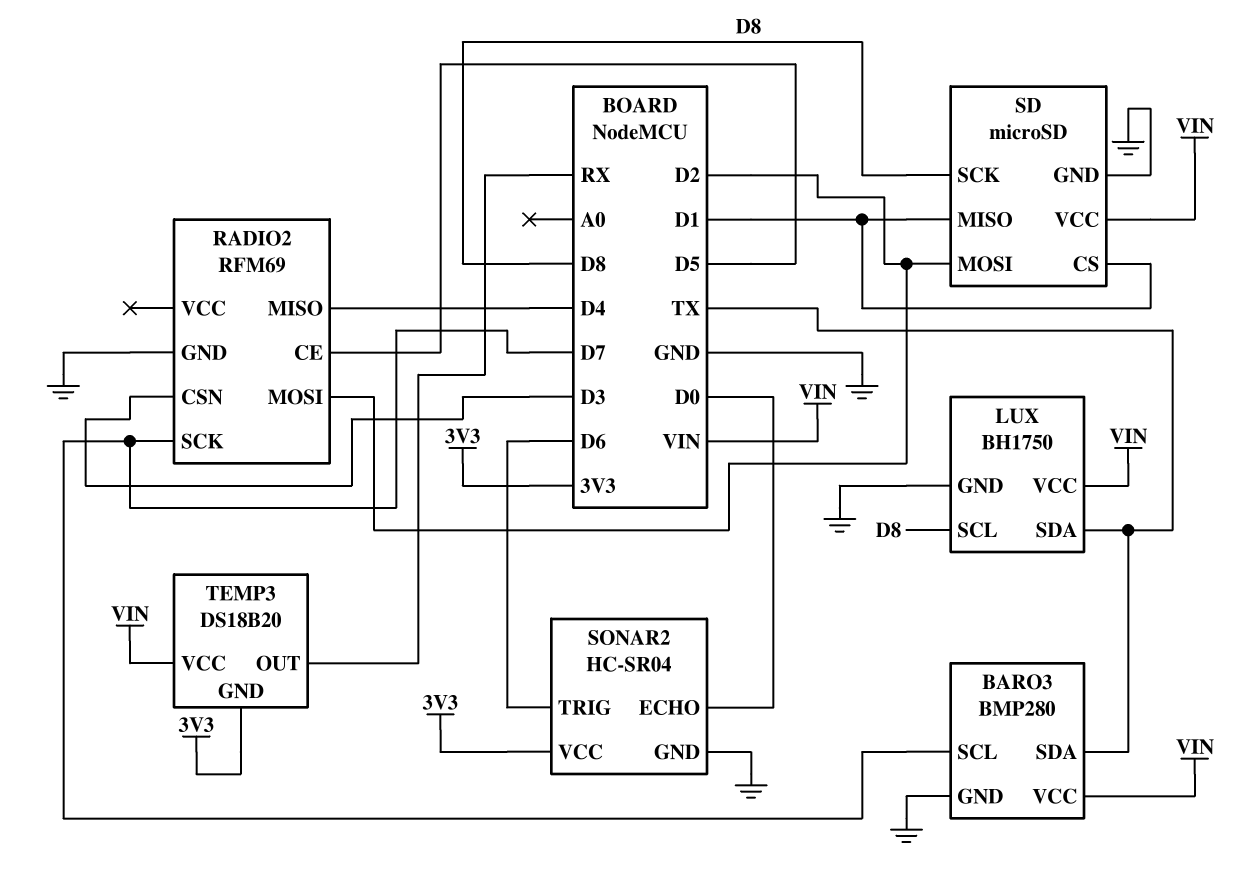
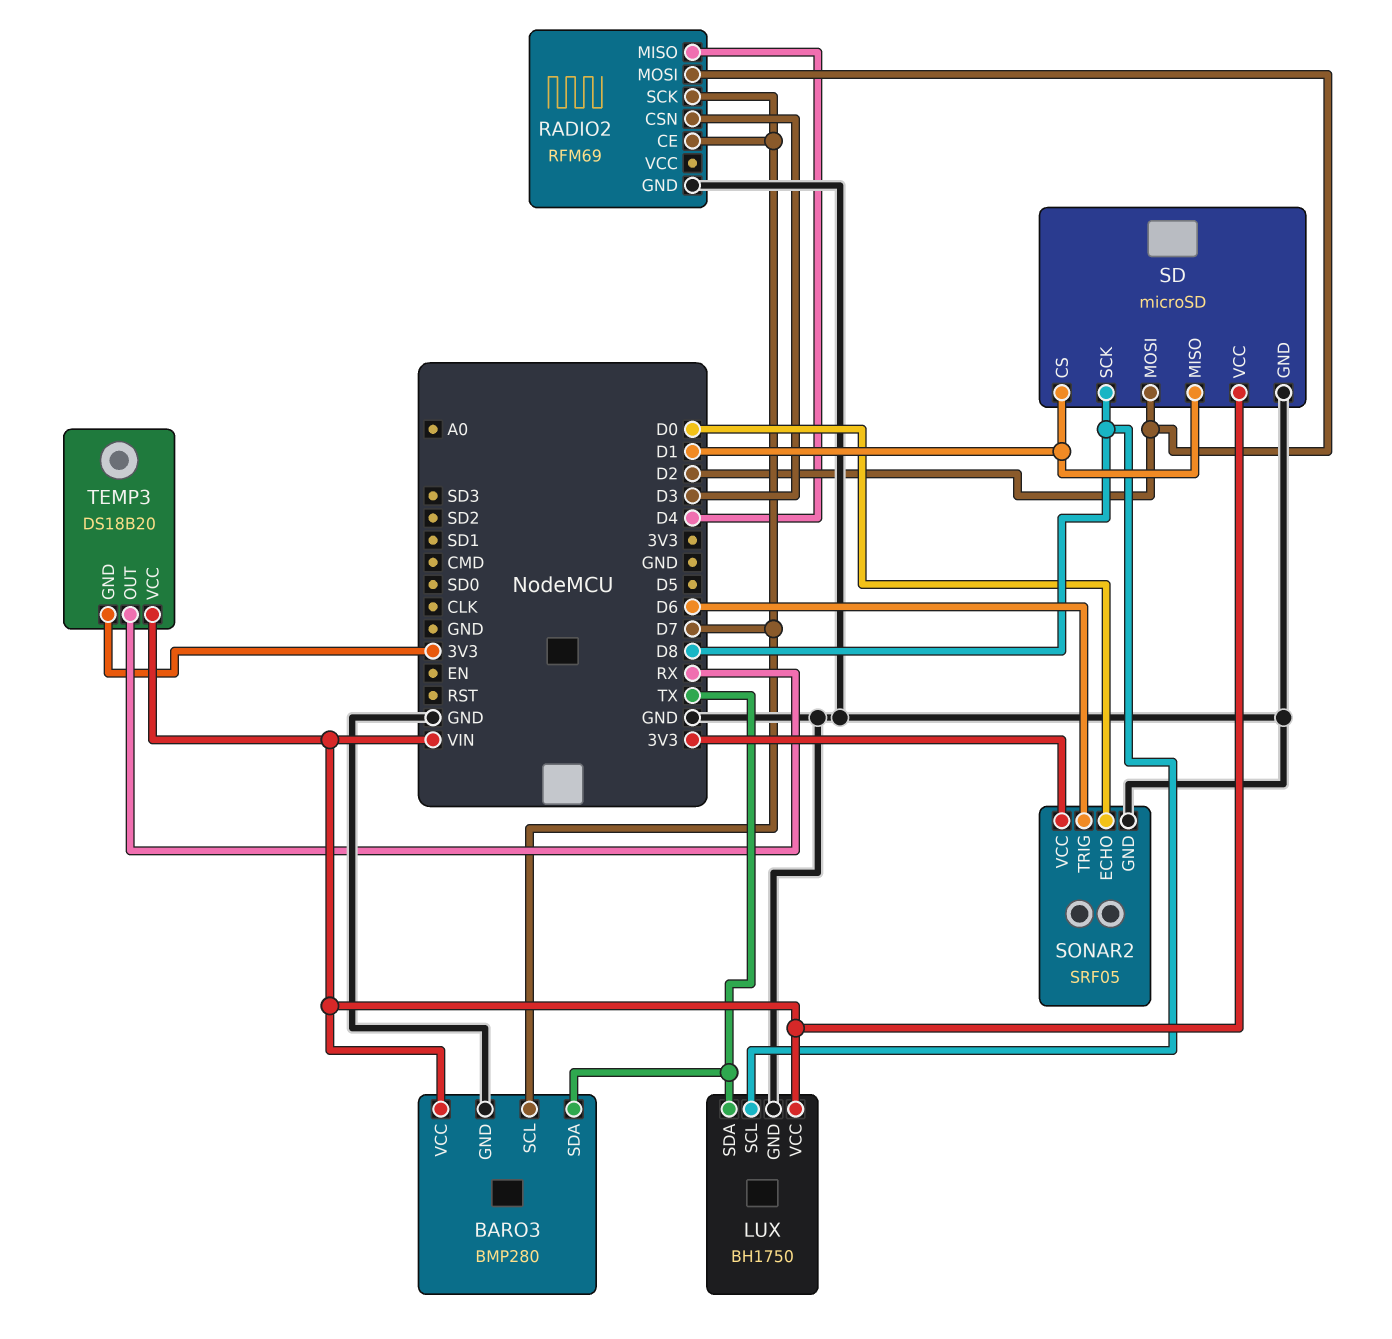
RADIO2 pin CE: D5 -> D7
SONAR2: HC-SR04 -> SRF05

